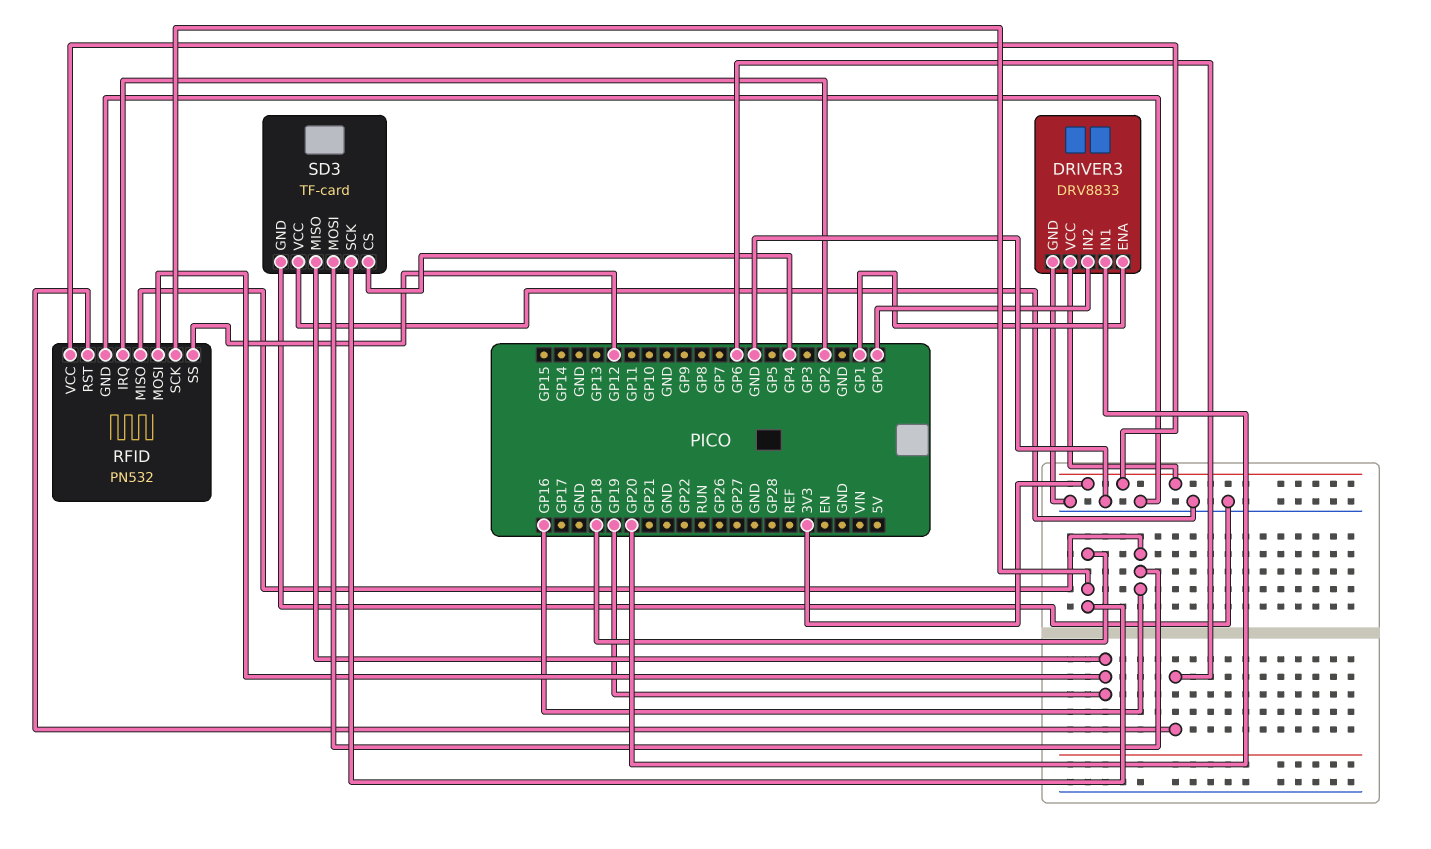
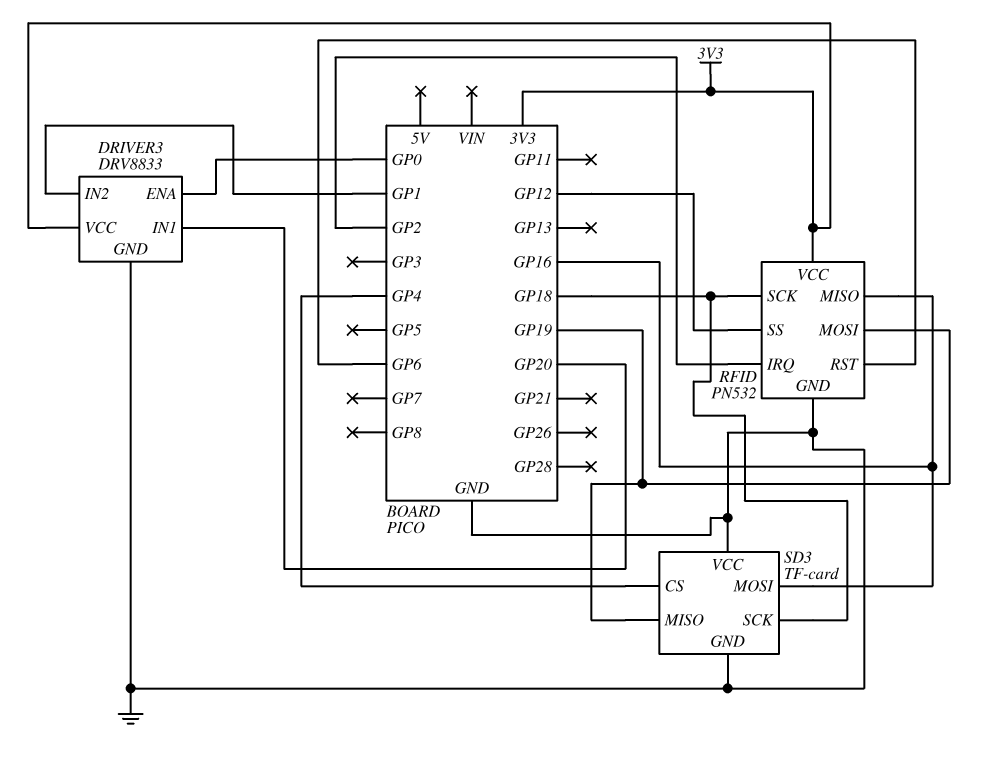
DRIVER3 pin ENA: GP1 -> GP0
DRIVER3 pin IN2: GP0 -> GP1

